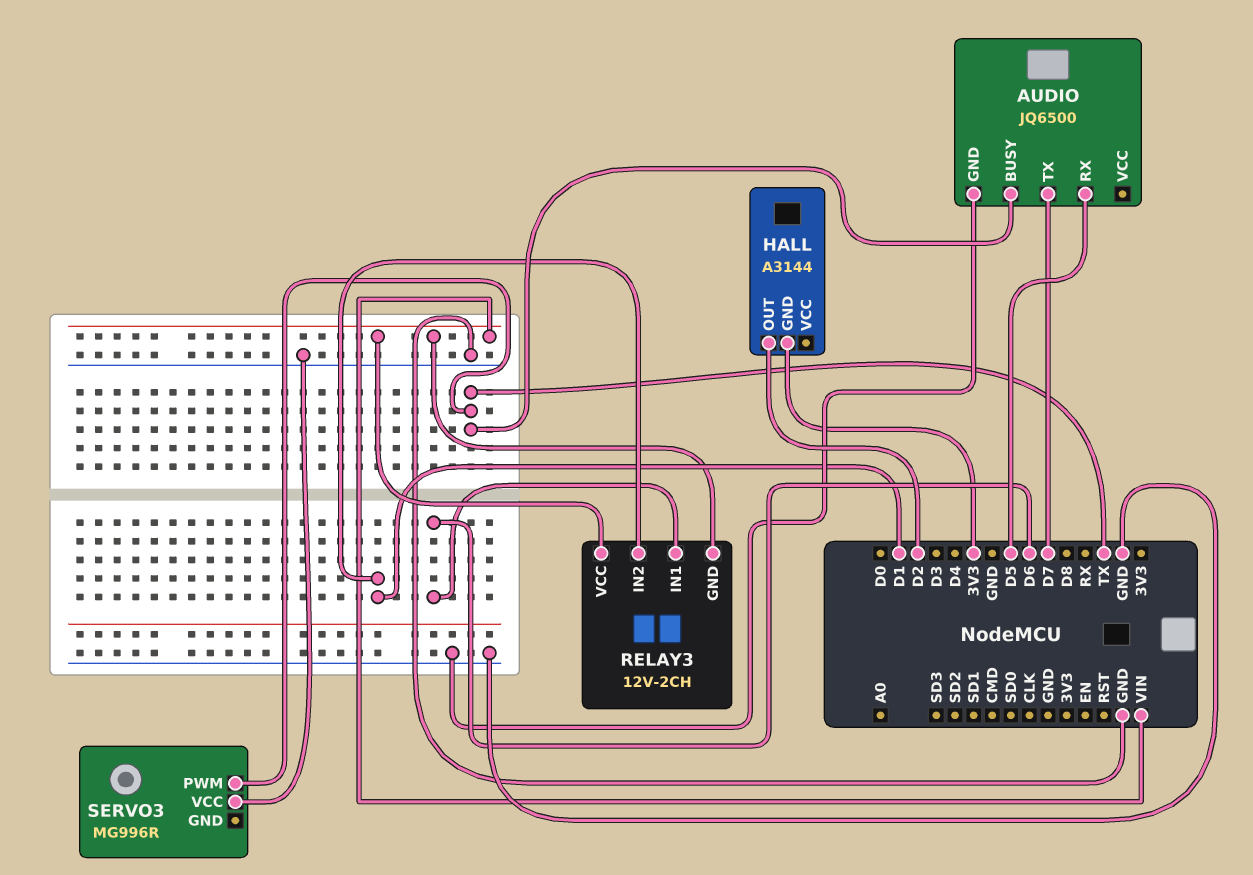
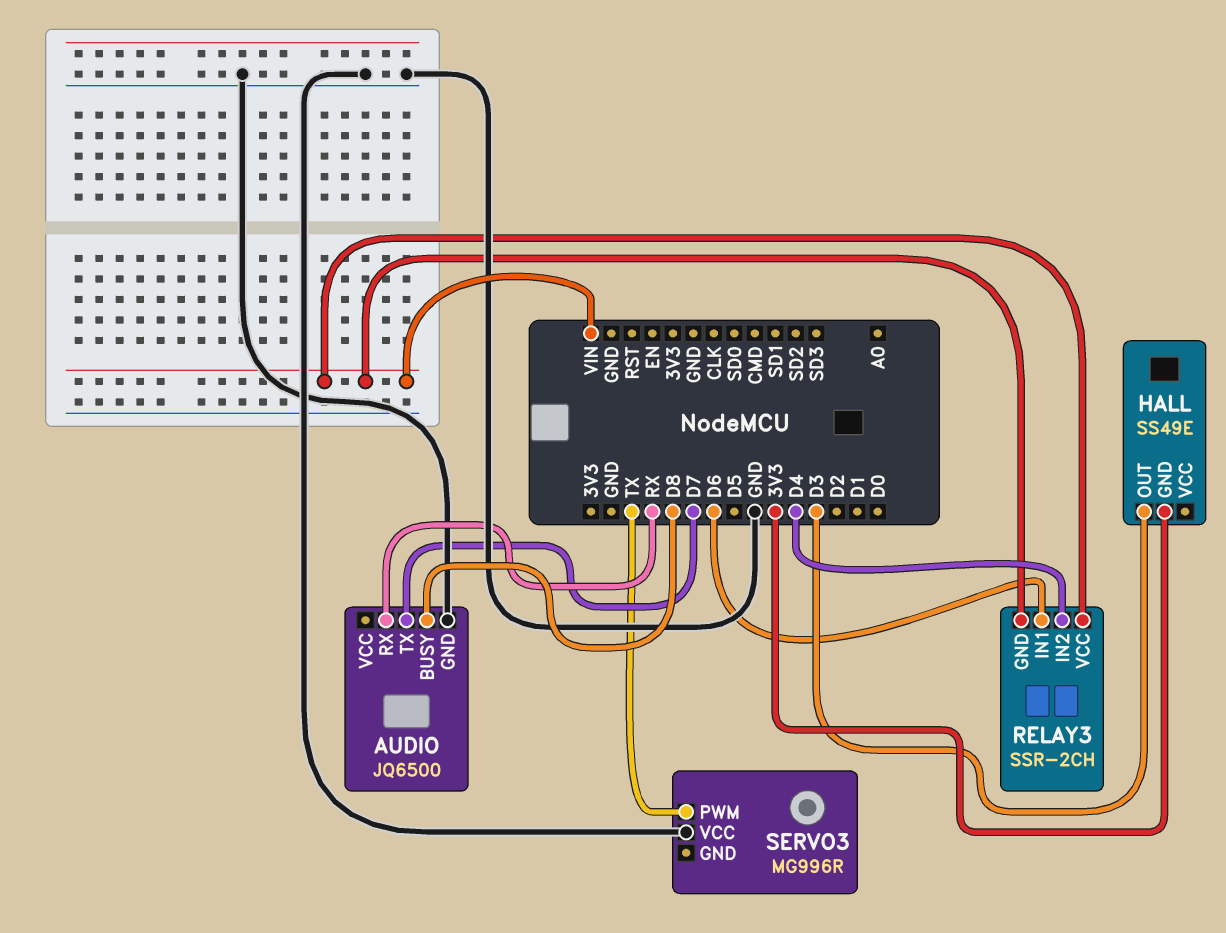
AUDIO pin BUSY: TX -> D8
AUDIO pin RX: D5 -> RX
HALL: A3144 -> SS49E
HALL pin OUT: D2 -> D3
RELAY3: 12V-2CH -> SSR-2CH
RELAY3 pin IN2: D1 -> D4

